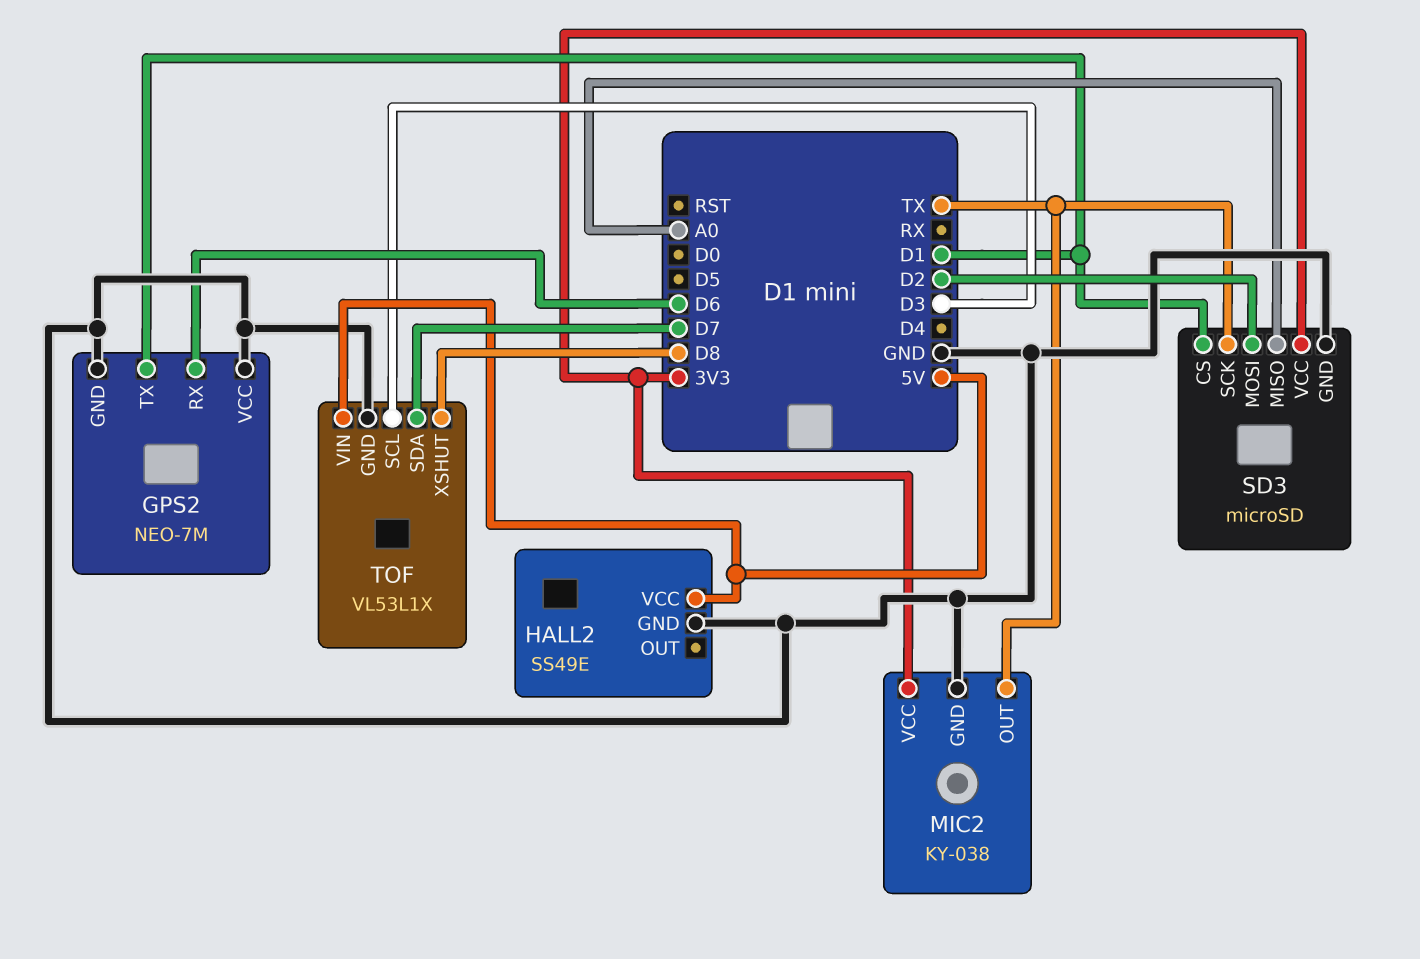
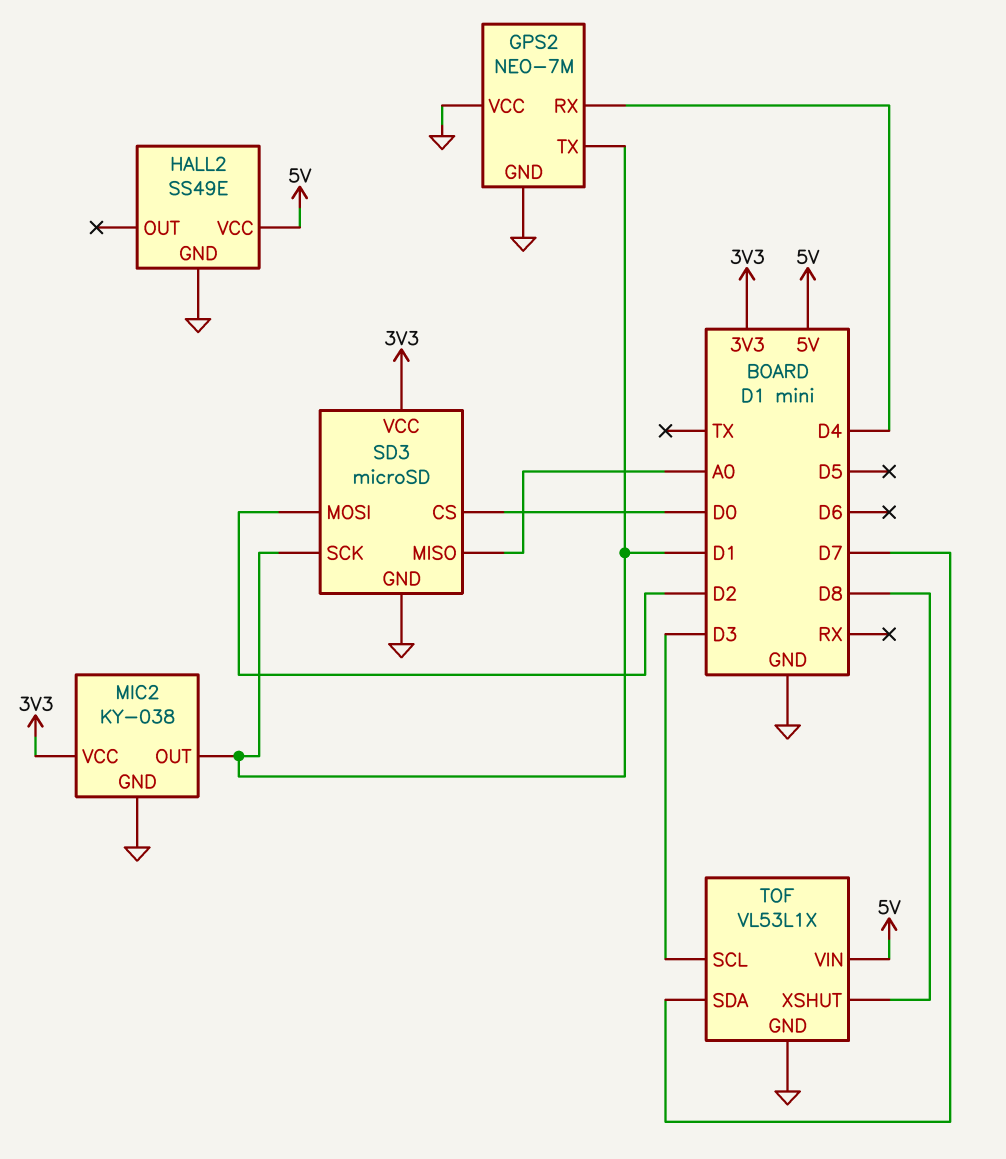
GPS2 pin RX: D6 -> D4
MIC2 pin OUT: TX -> D1
SD3 pin CS: D1 -> D0
SD3 pin SCK: TX -> D1

